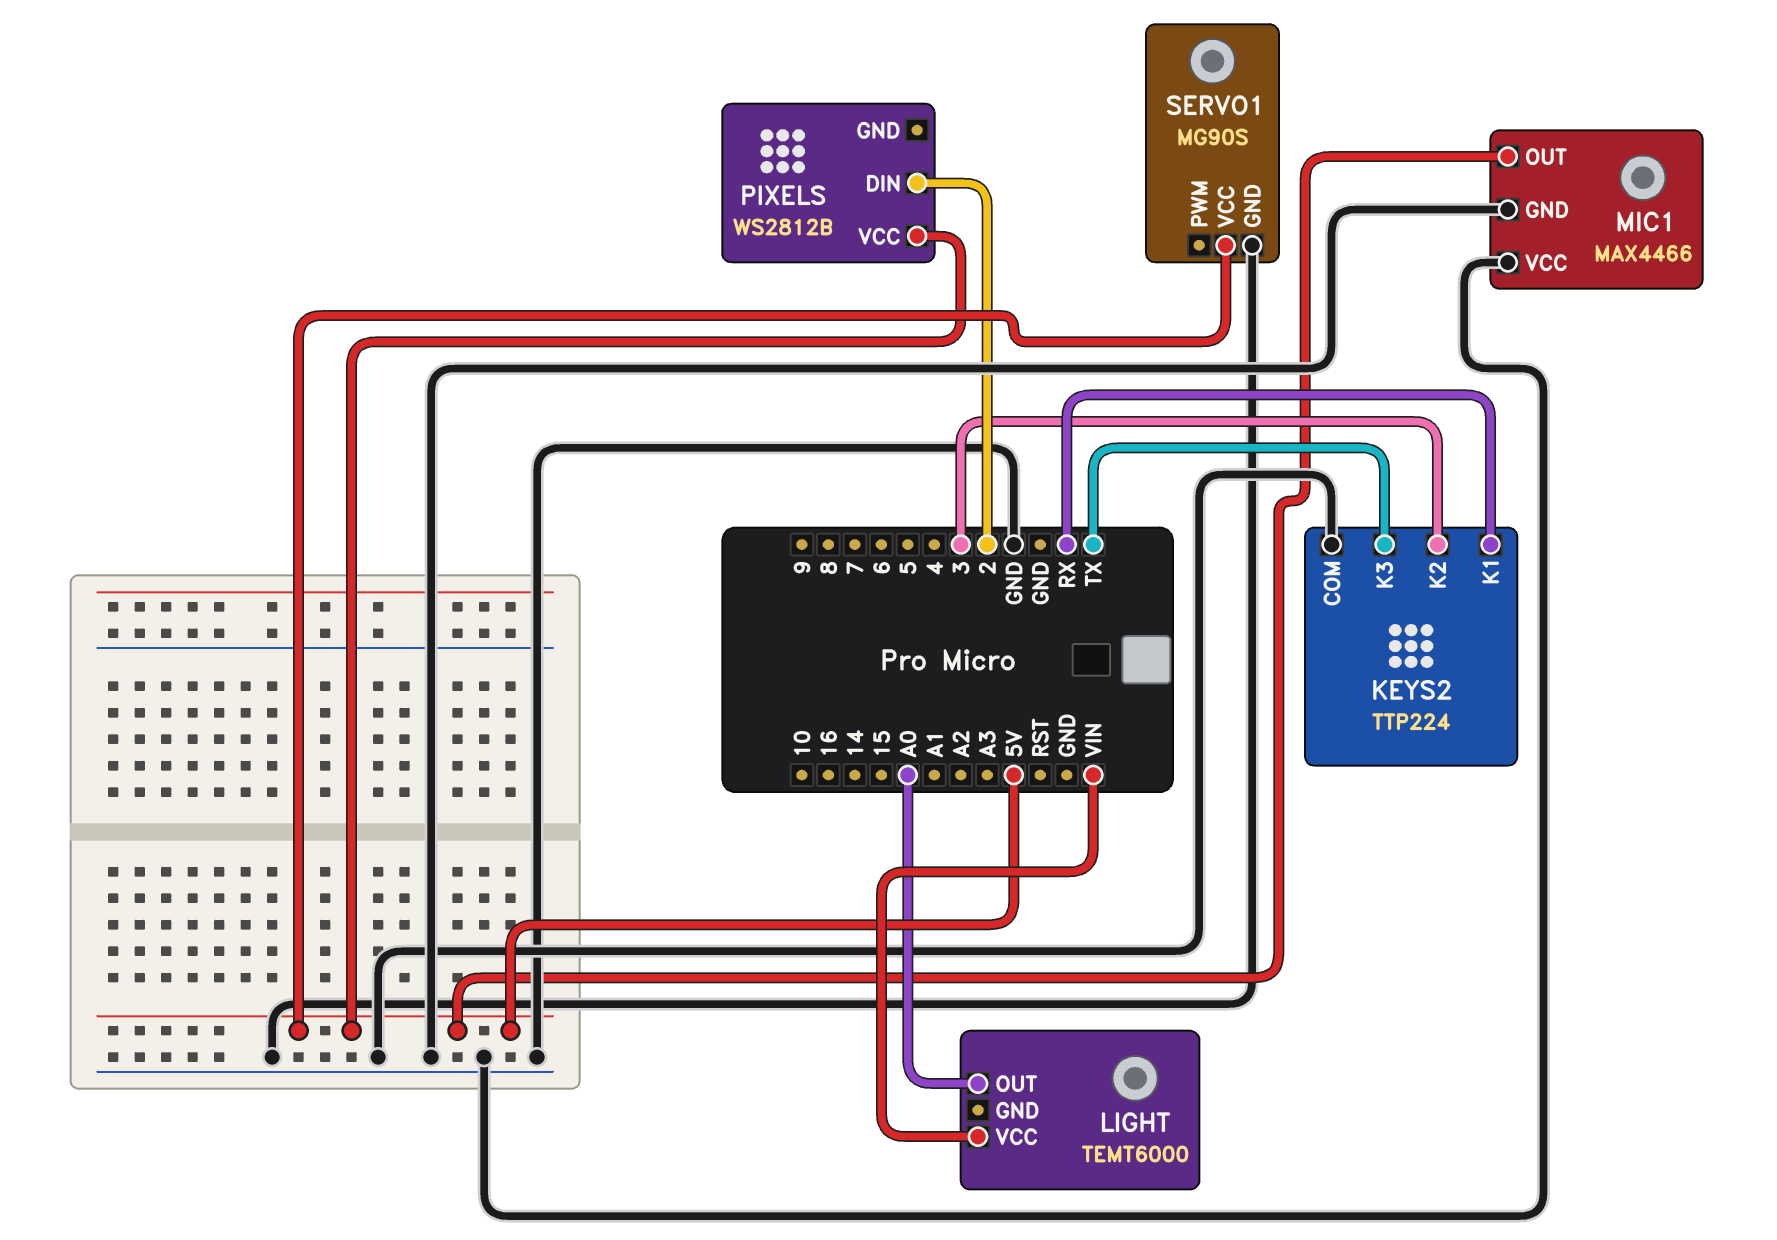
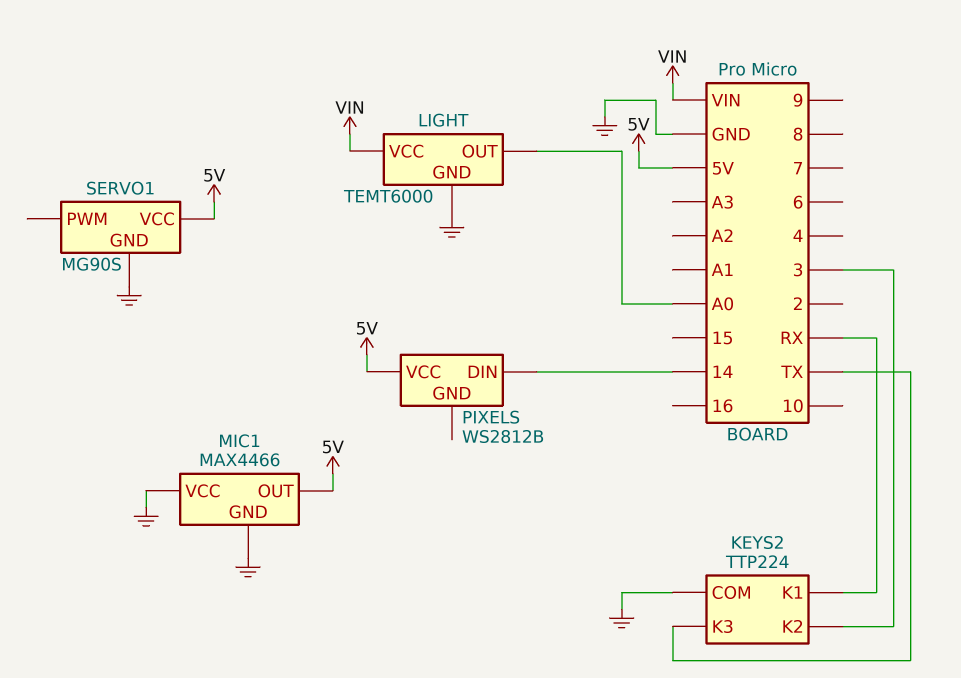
LIGHT pin GND: none -> GND
PIXELS pin DIN: 2 -> 14

